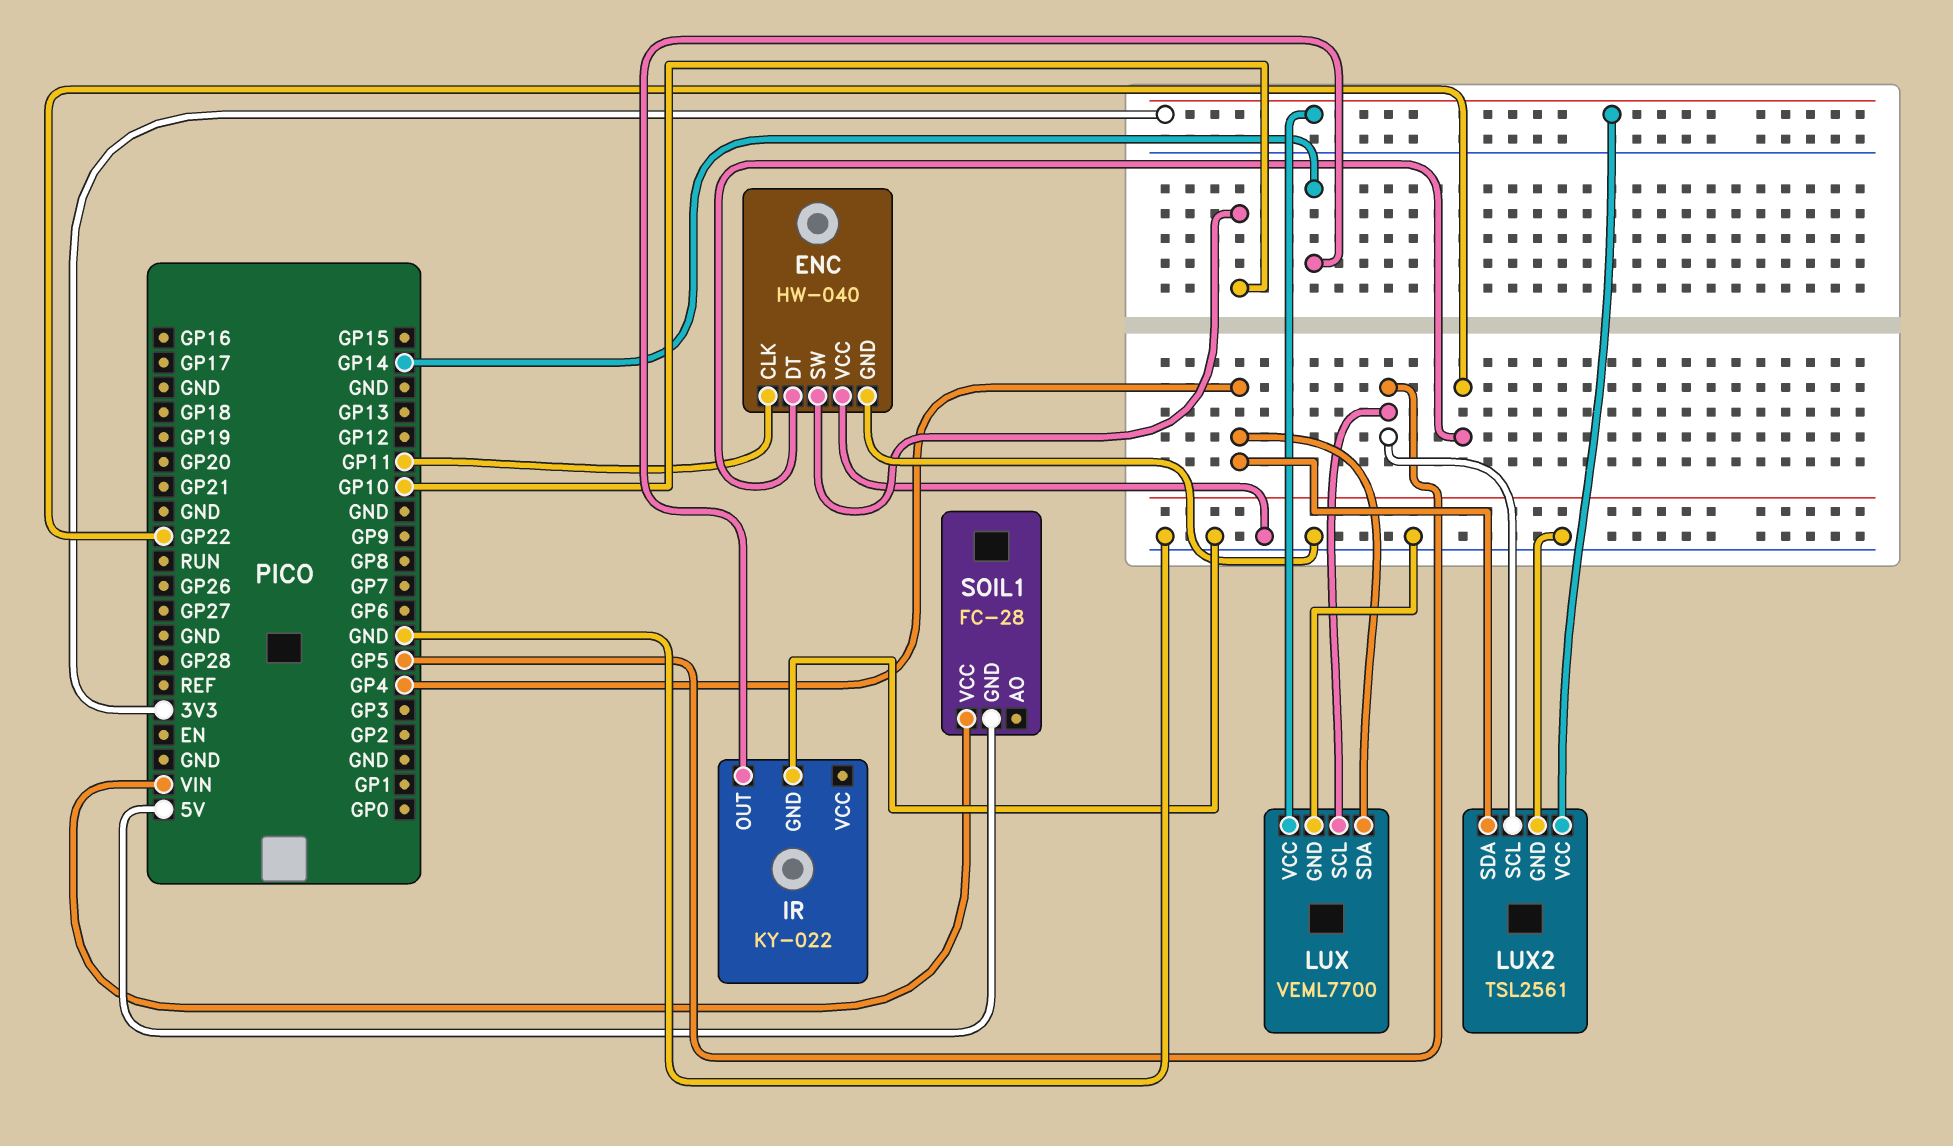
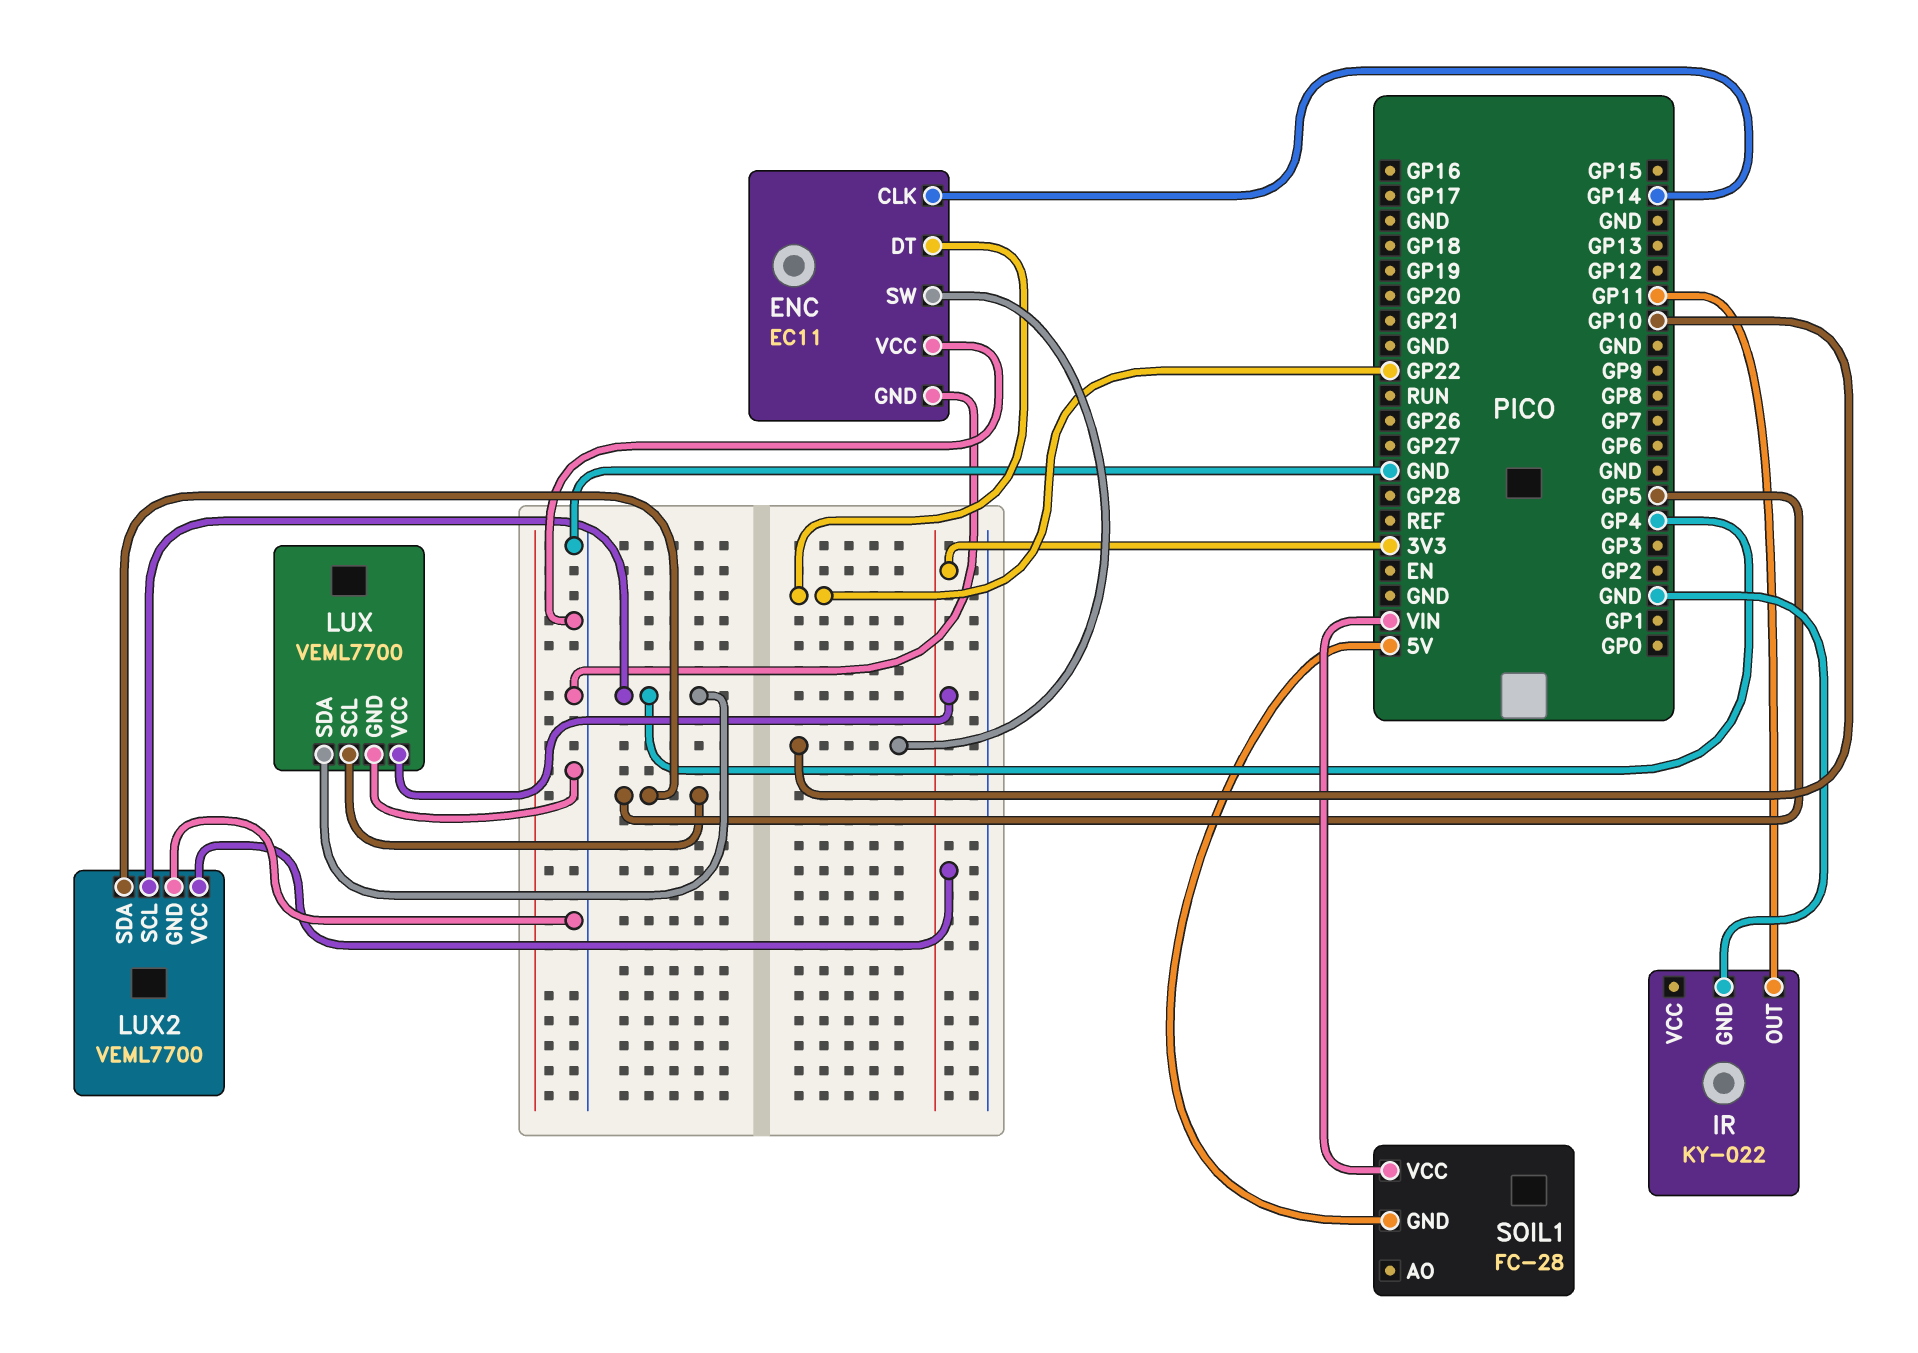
ENC: HW-040 -> EC11
ENC pin CLK: GP11 -> GP14
IR pin OUT: GP14 -> GP11
LUX2: TSL2561 -> VEML7700
LUX2 pin SCL: GP5 -> GP4
LUX2 pin SDA: GP4 -> GP5

